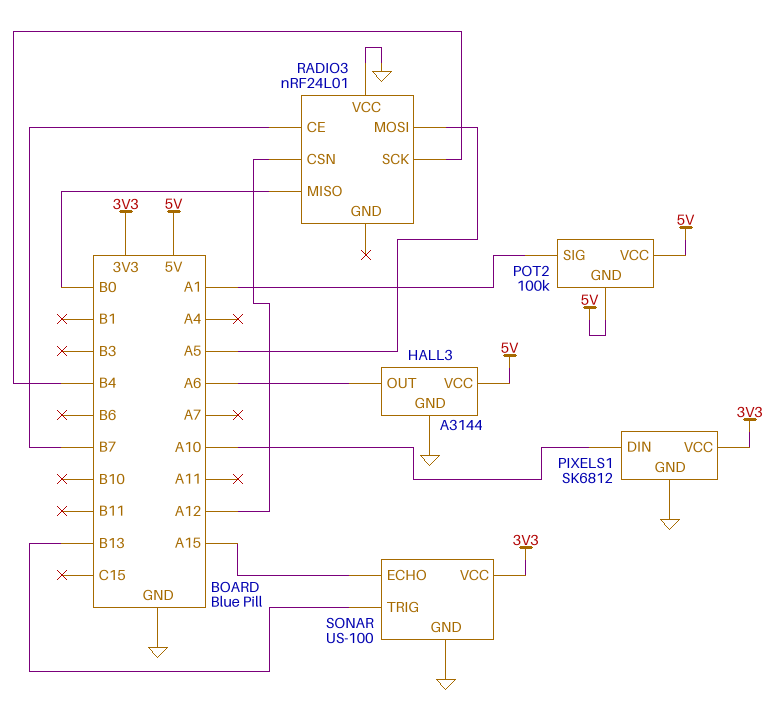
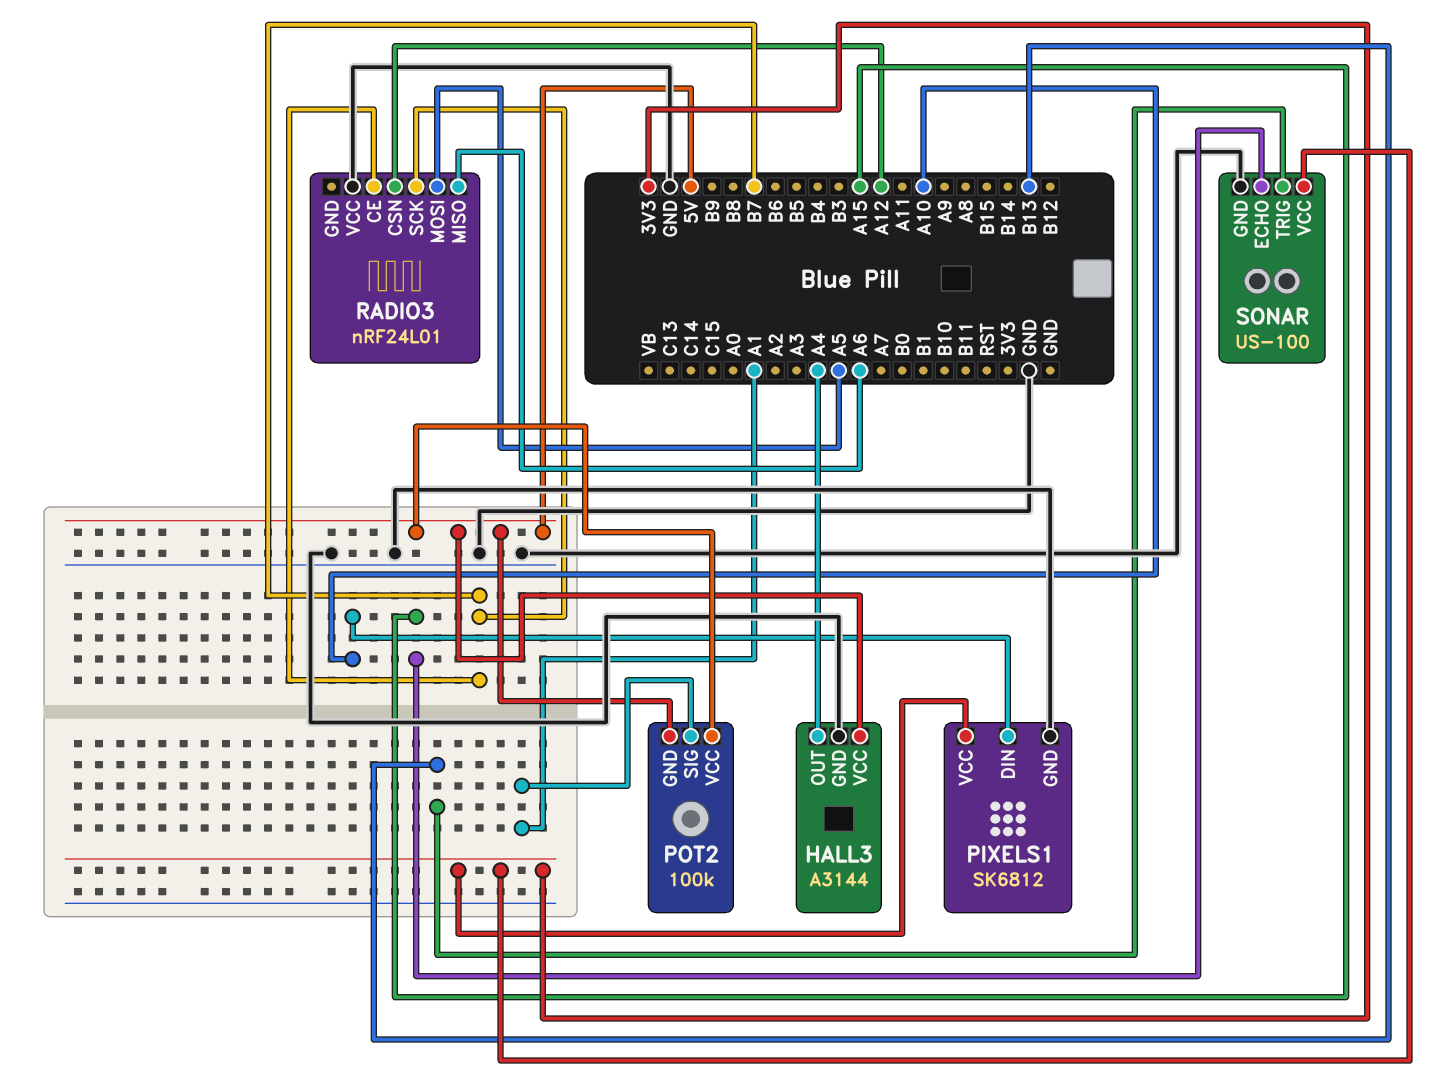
HALL3 pin OUT: A6 -> A4
RADIO3 pin MISO: B0 -> A6
RADIO3 pin SCK: B4 -> B7

